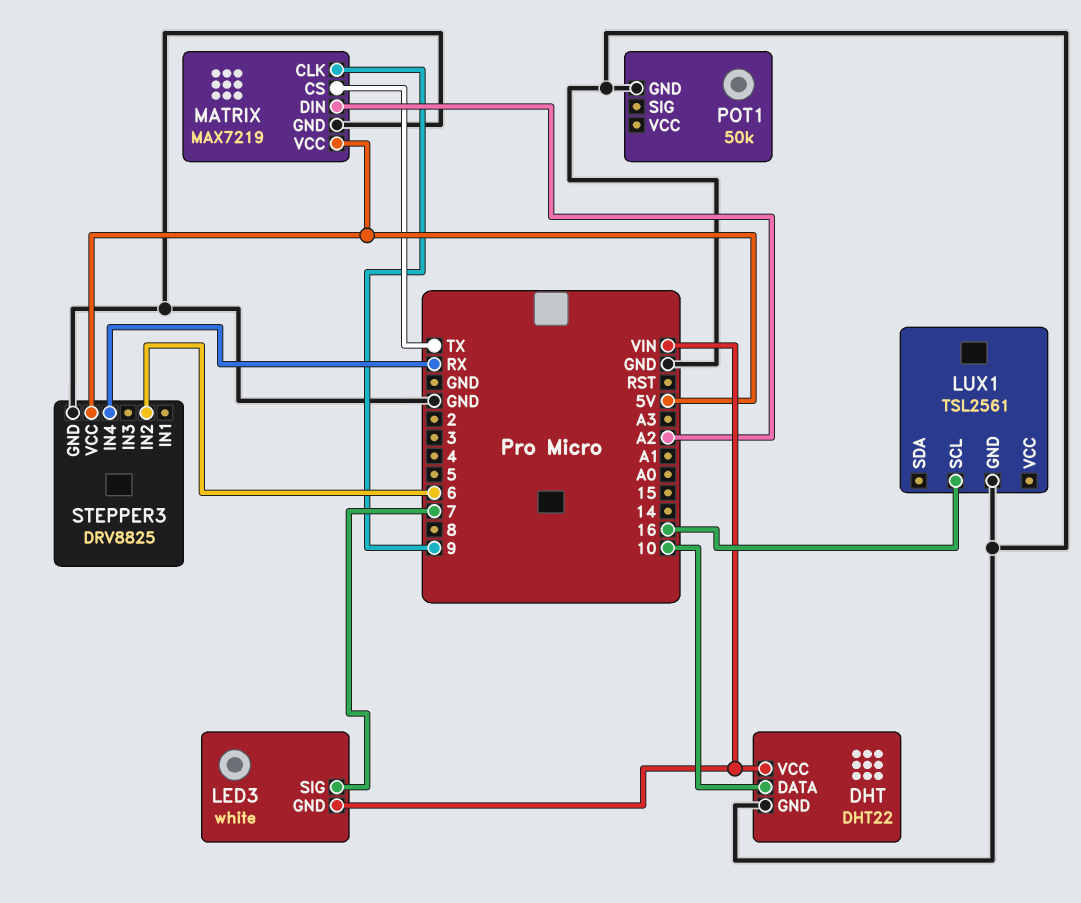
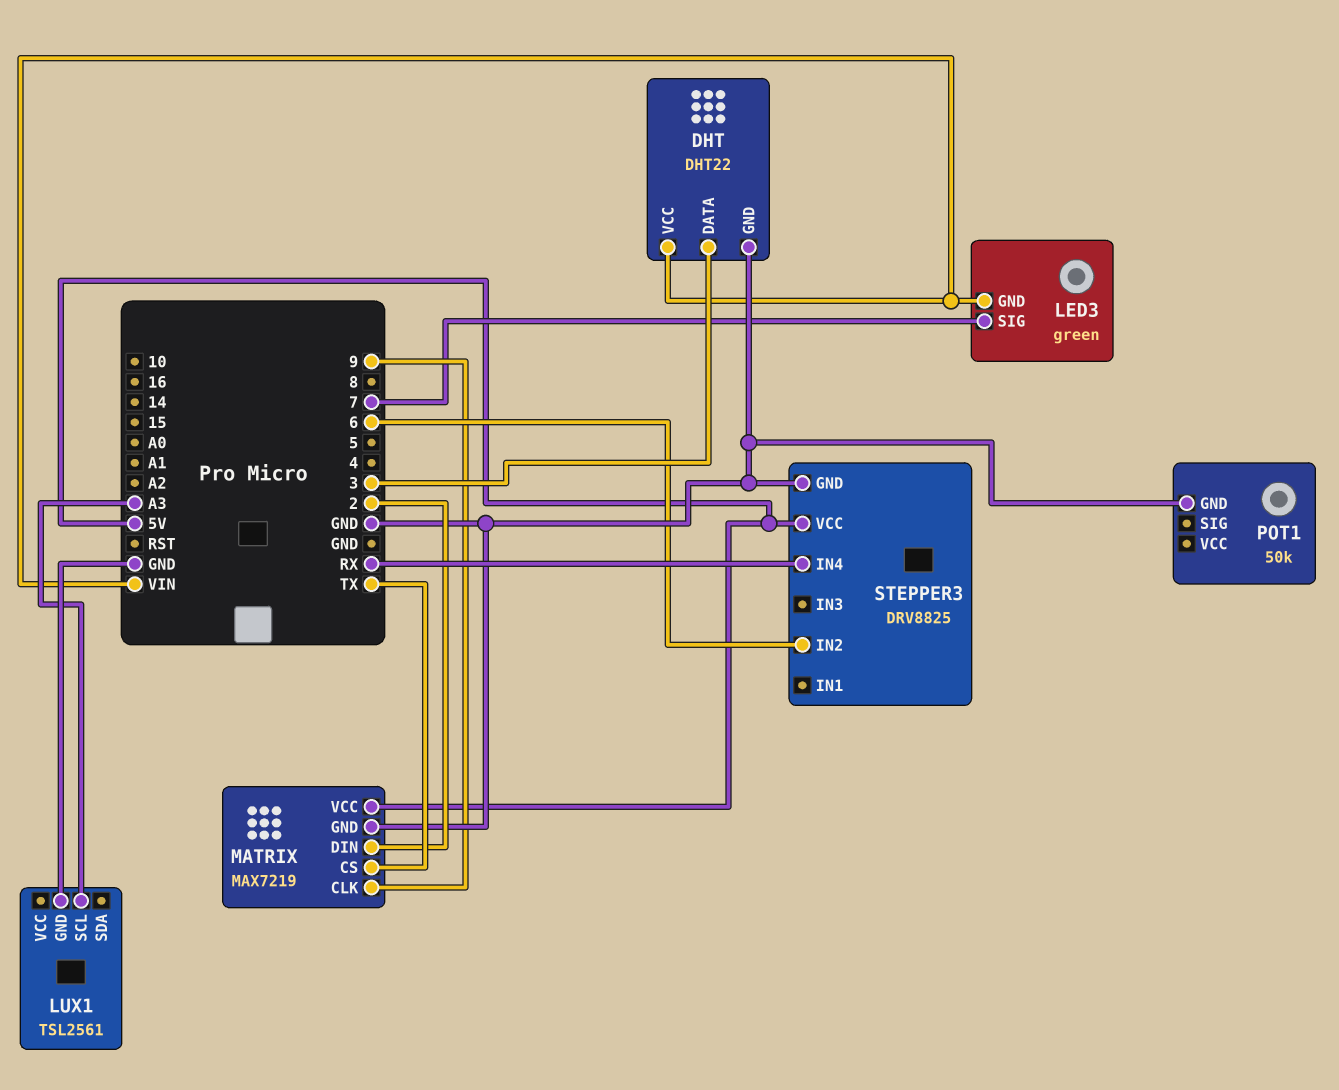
DHT pin DATA: 10 -> 3
LED3: white -> green
LUX1 pin SCL: 16 -> A3
MATRIX pin DIN: A2 -> 2

